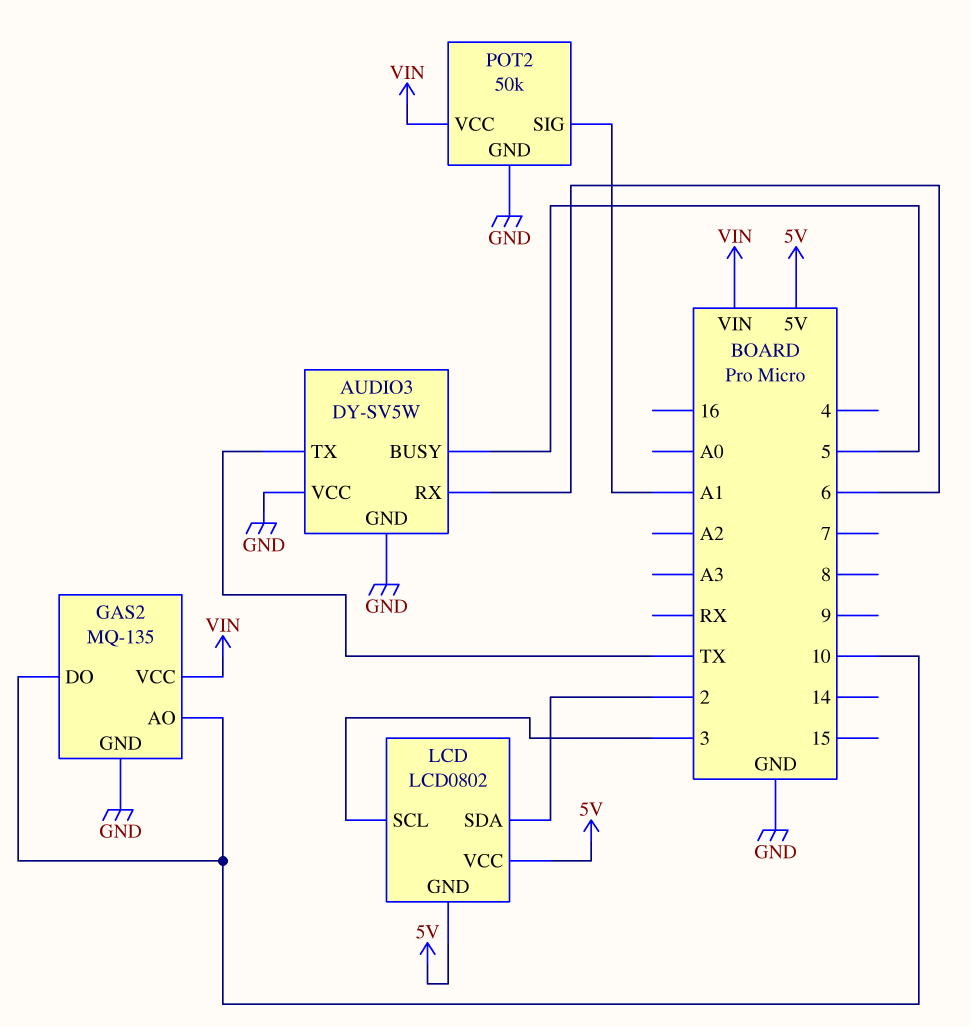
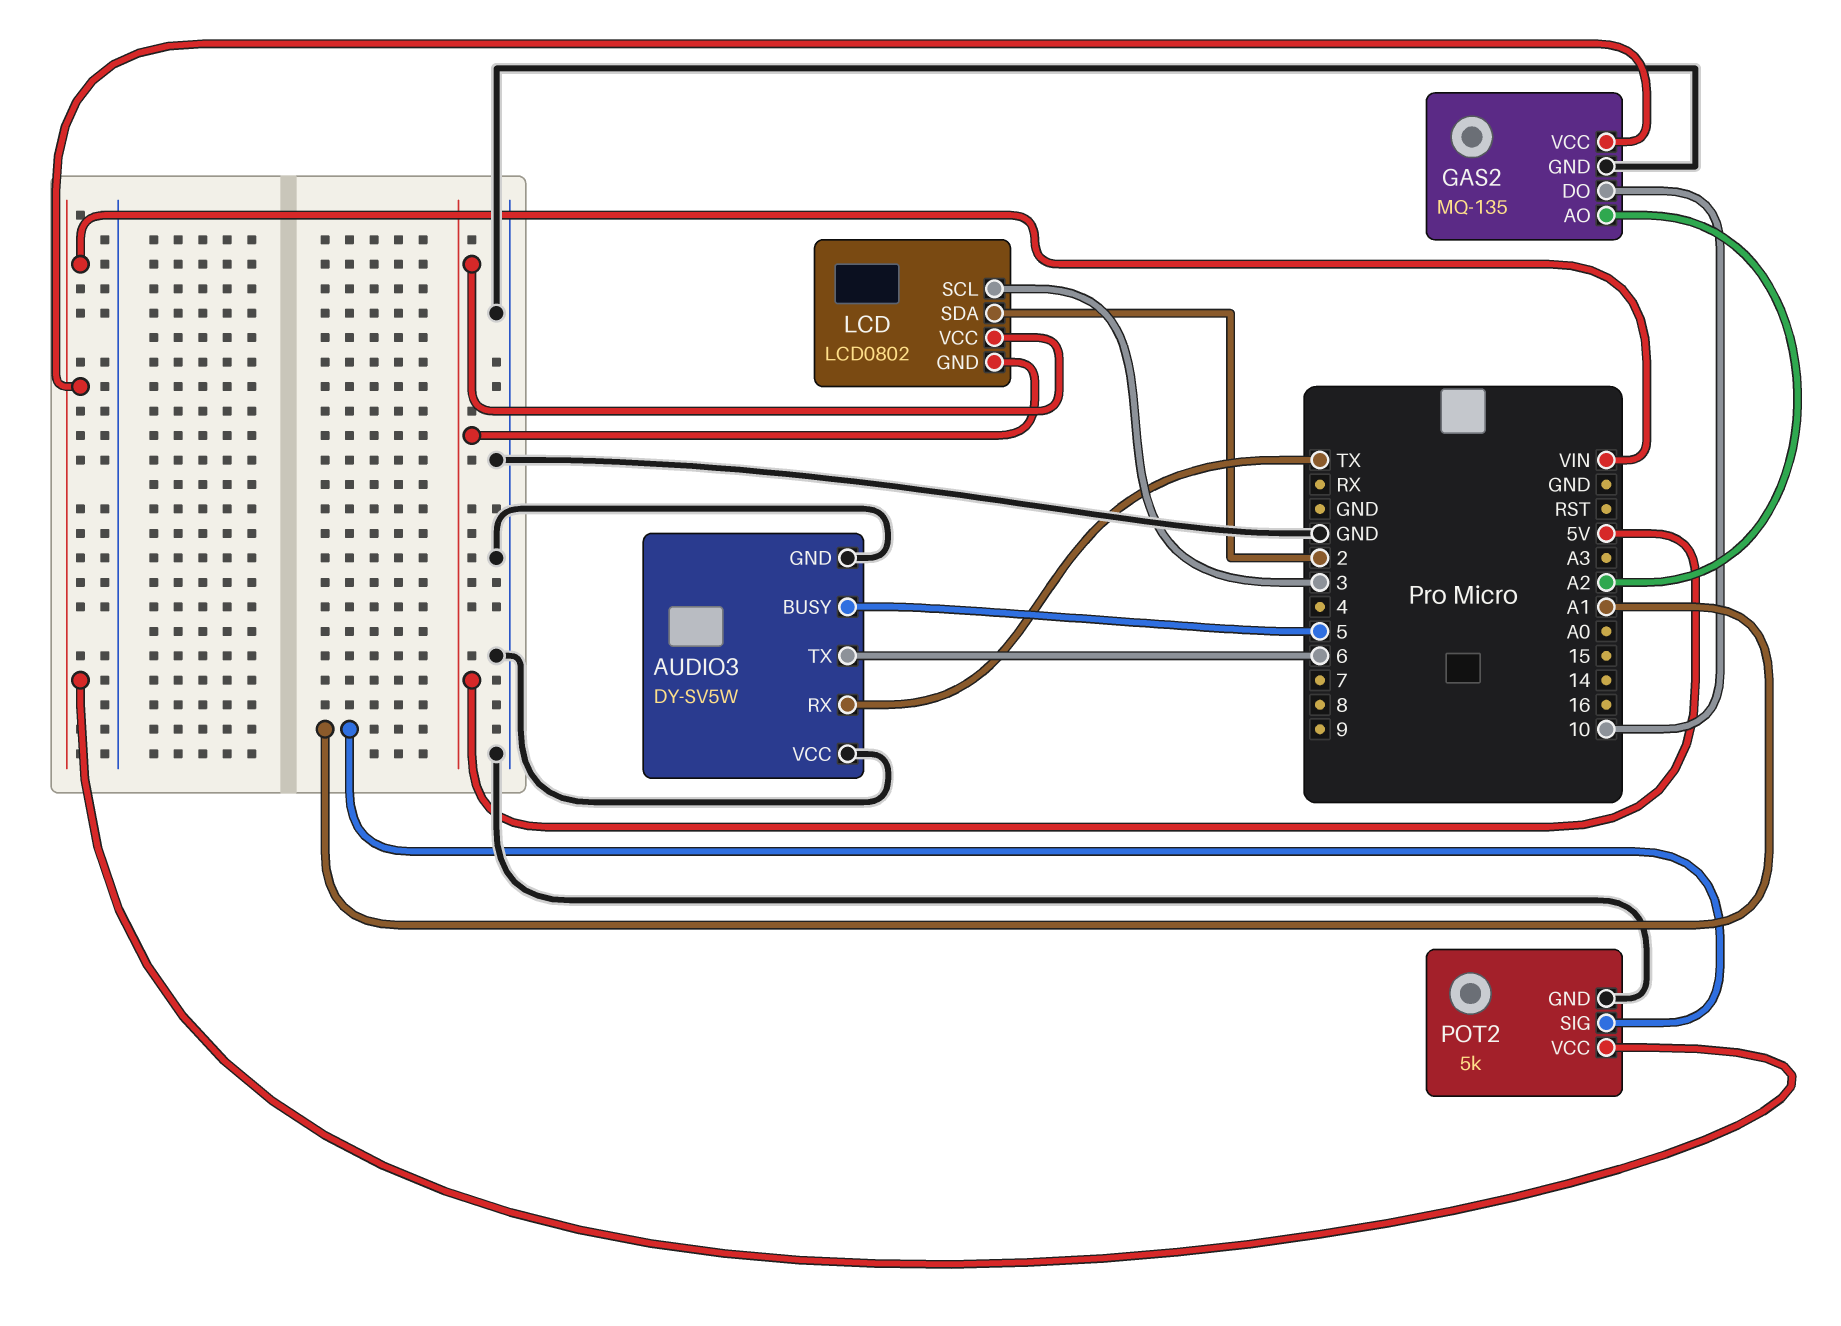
AUDIO3 pin RX: 6 -> TX
AUDIO3 pin TX: TX -> 6
GAS2 pin AO: 10 -> A2
POT2: 50k -> 5k

